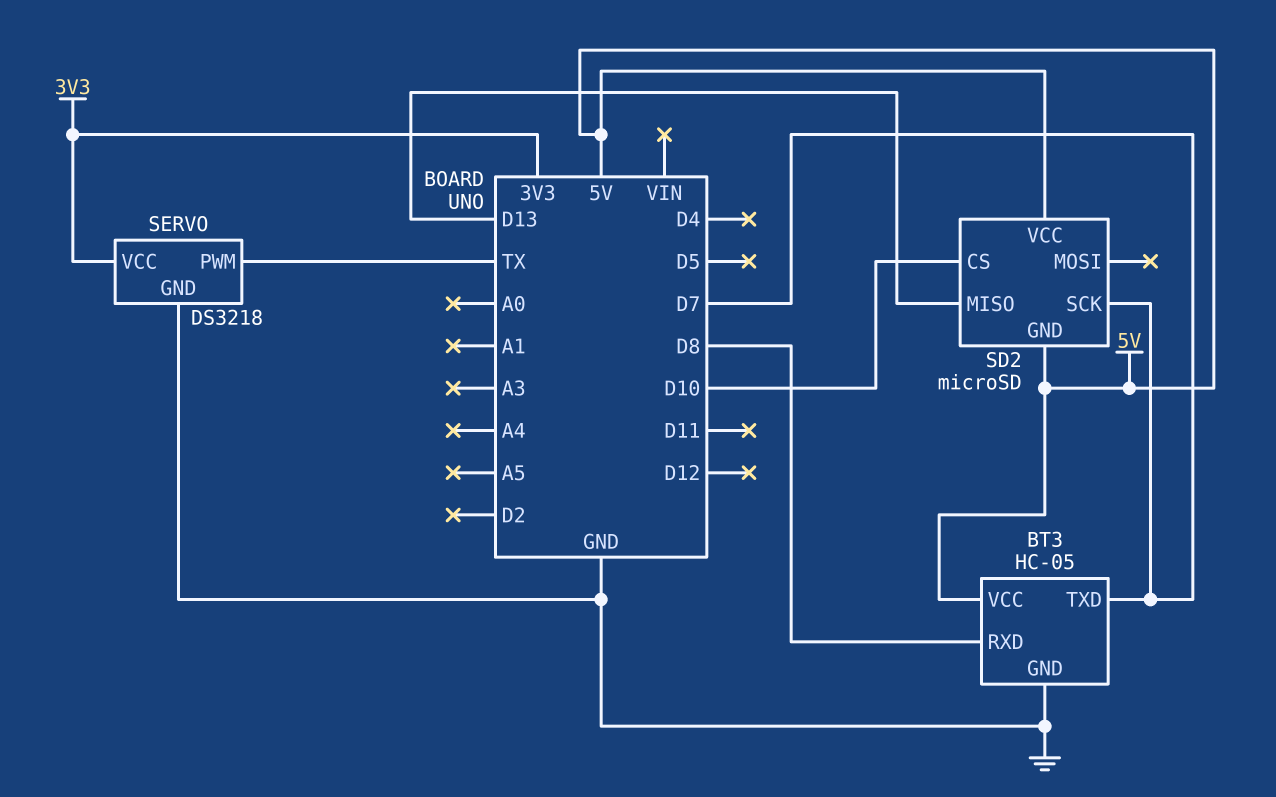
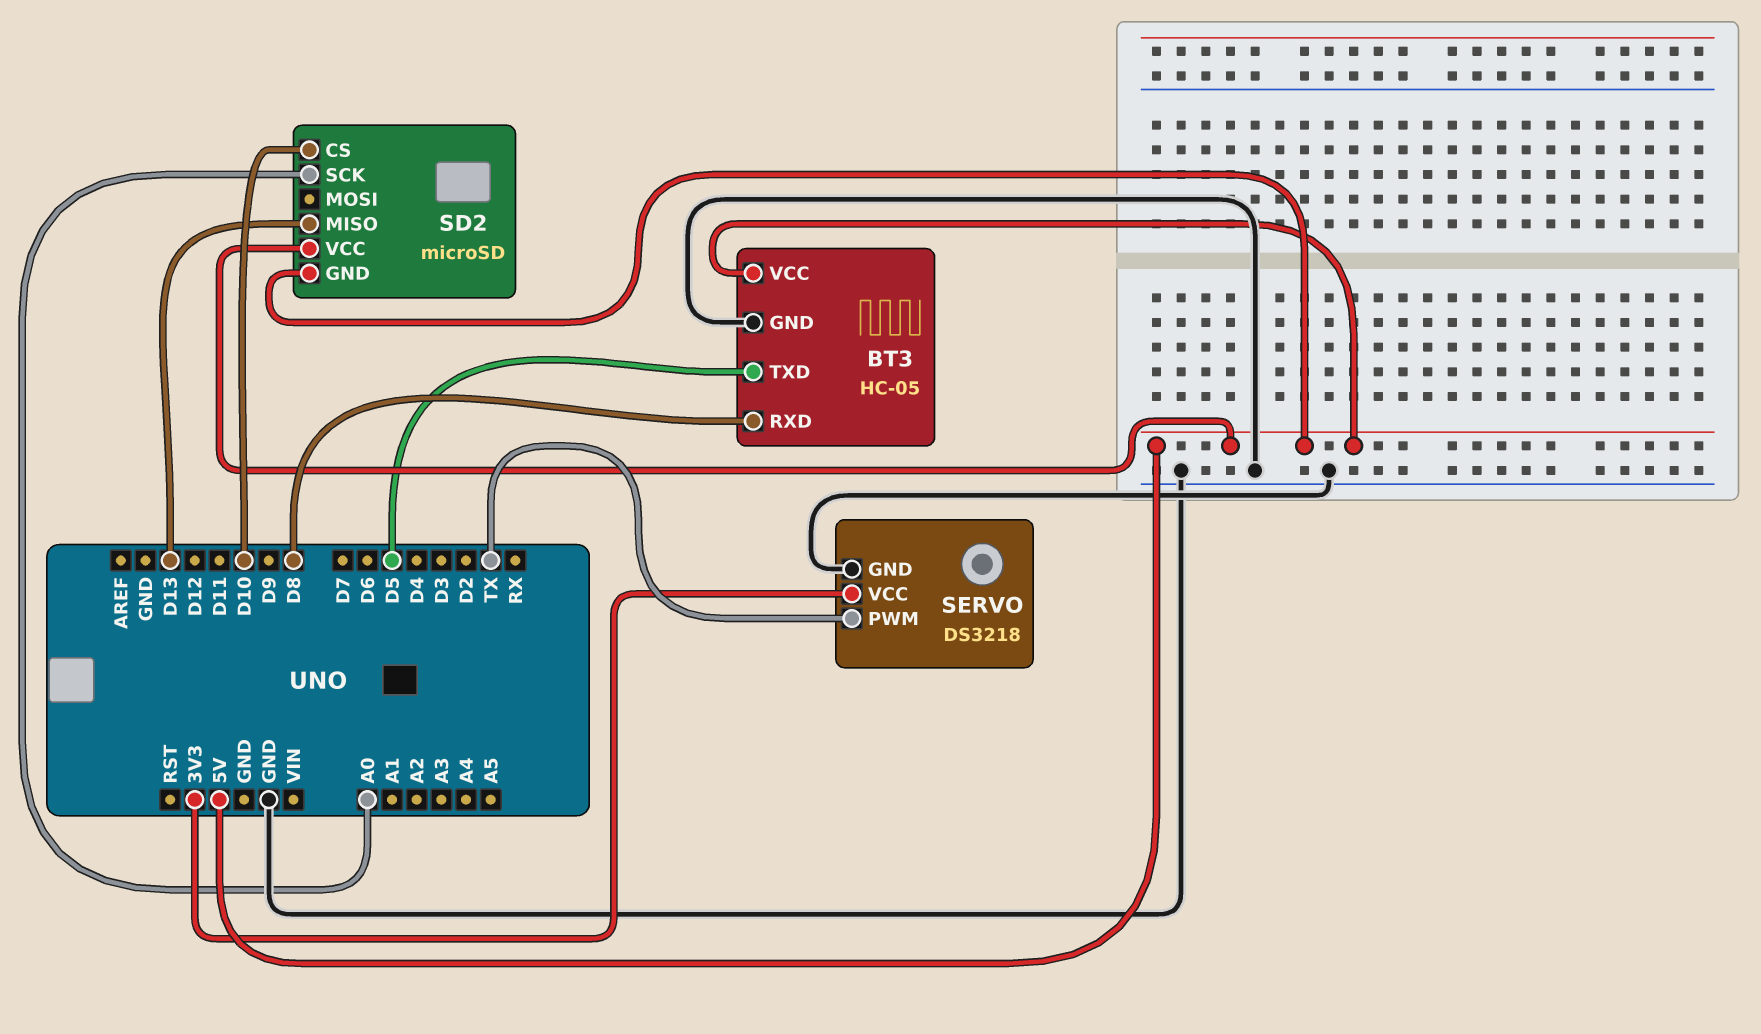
BT3 pin TXD: D7 -> D5
SD2 pin SCK: D7 -> A0

